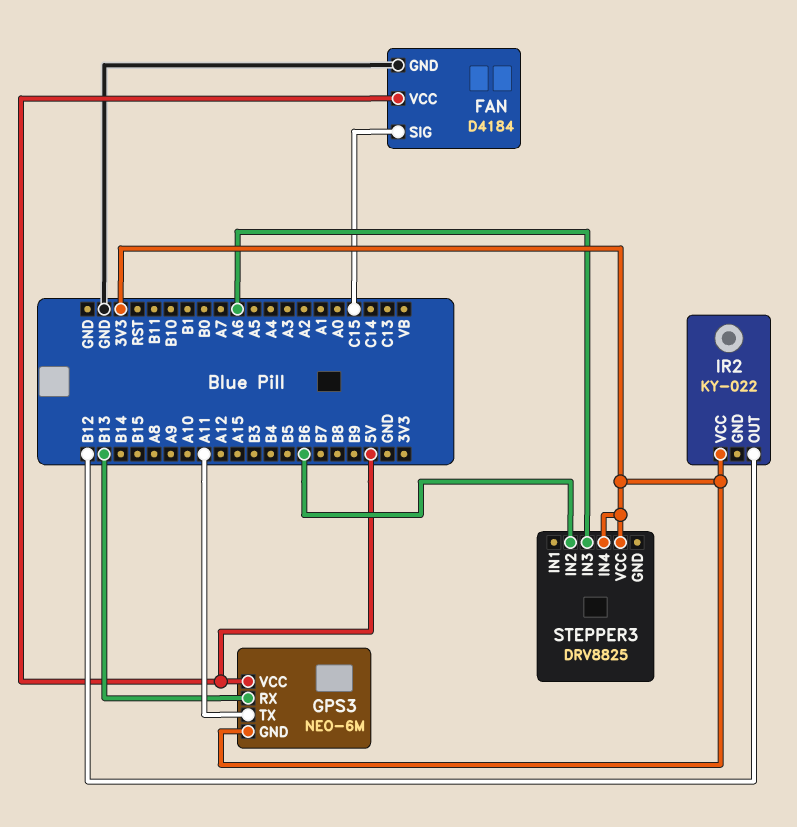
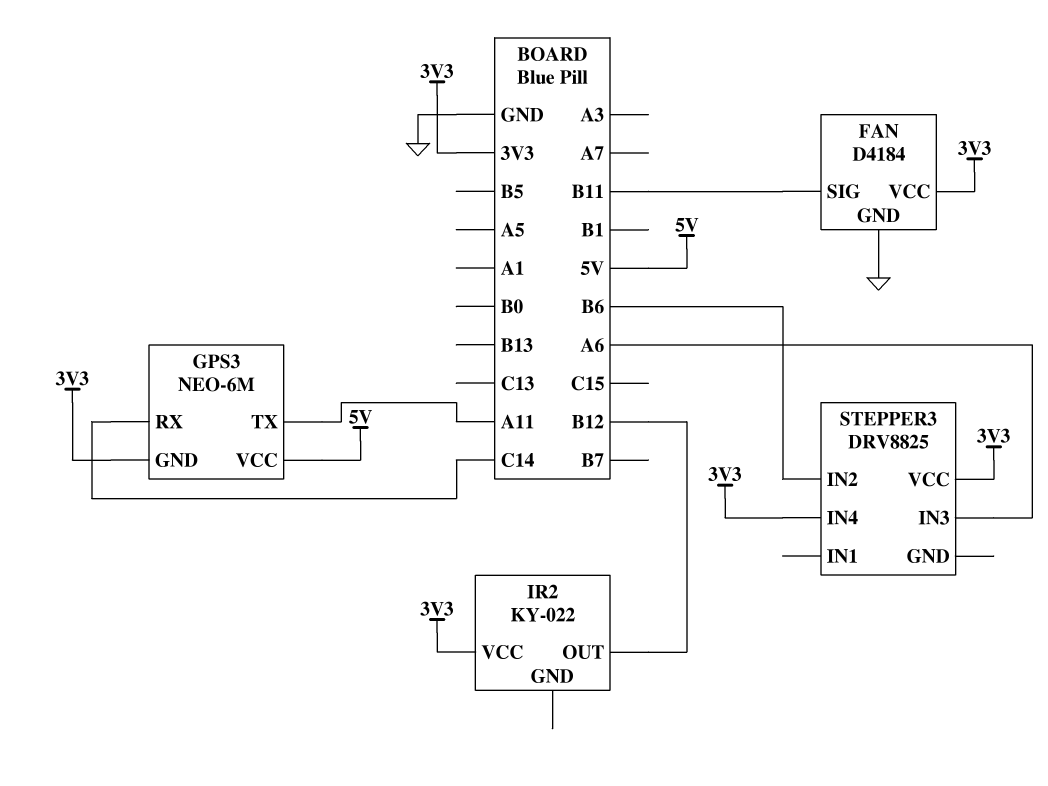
FAN pin SIG: C15 -> B11
FAN pin VCC: 5V -> 3V3
GPS3 pin RX: B13 -> C14

